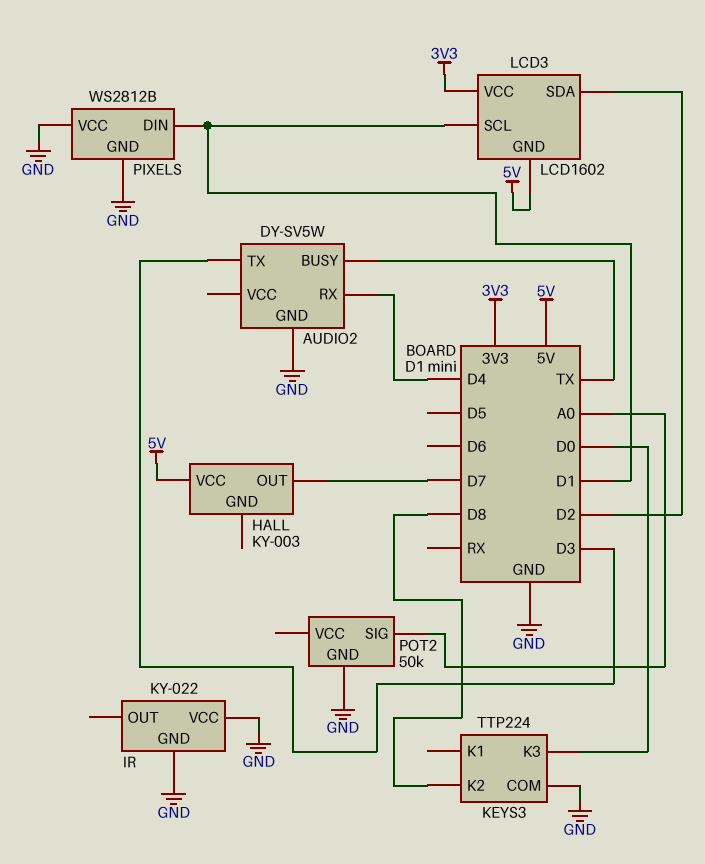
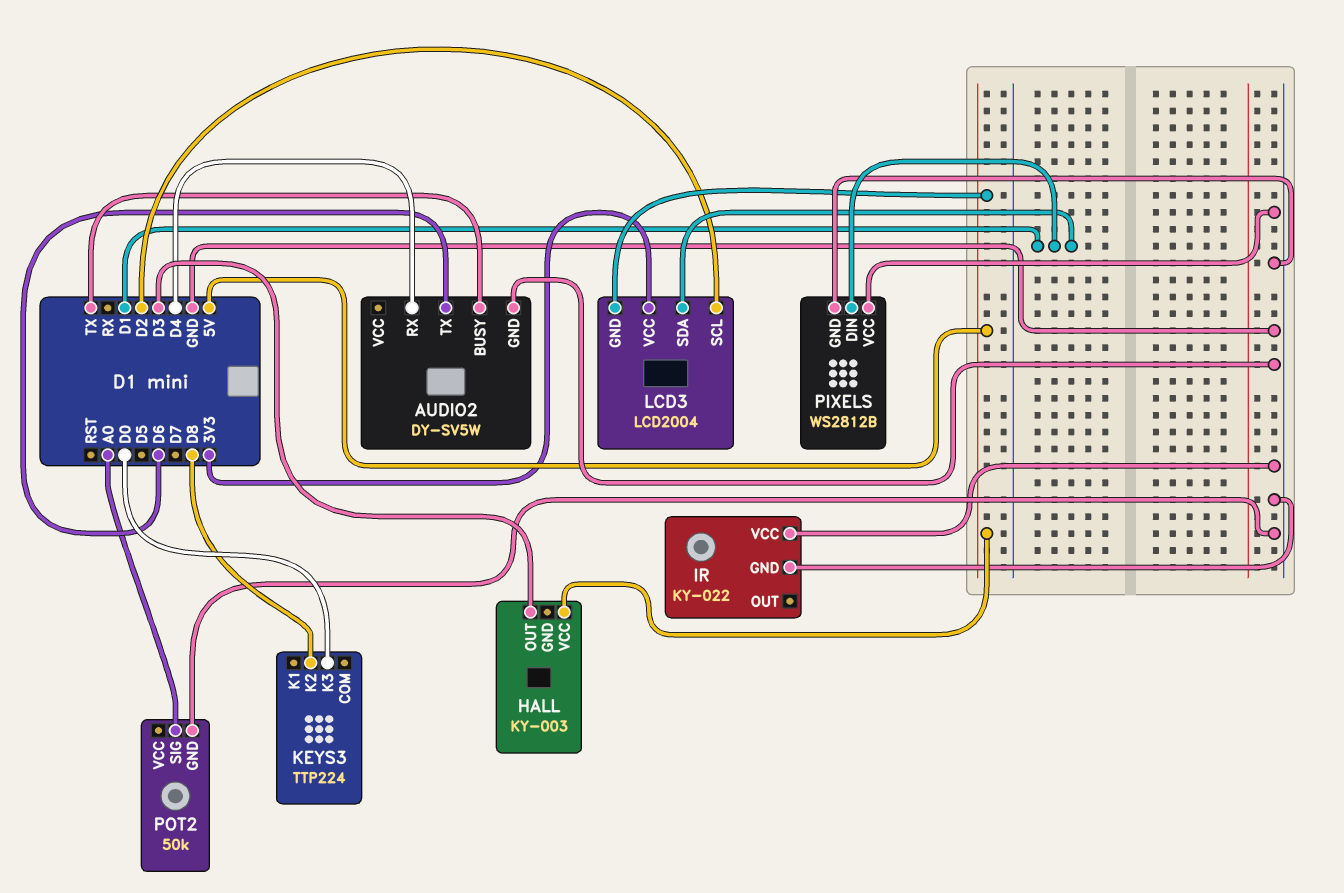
AUDIO2 pin TX: D3 -> D6
HALL pin OUT: D7 -> D3
KEYS3 pin COM: GND -> none
LCD3: LCD1602 -> LCD2004
LCD3 pin SCL: D1 -> D2
LCD3 pin SDA: D2 -> D1

